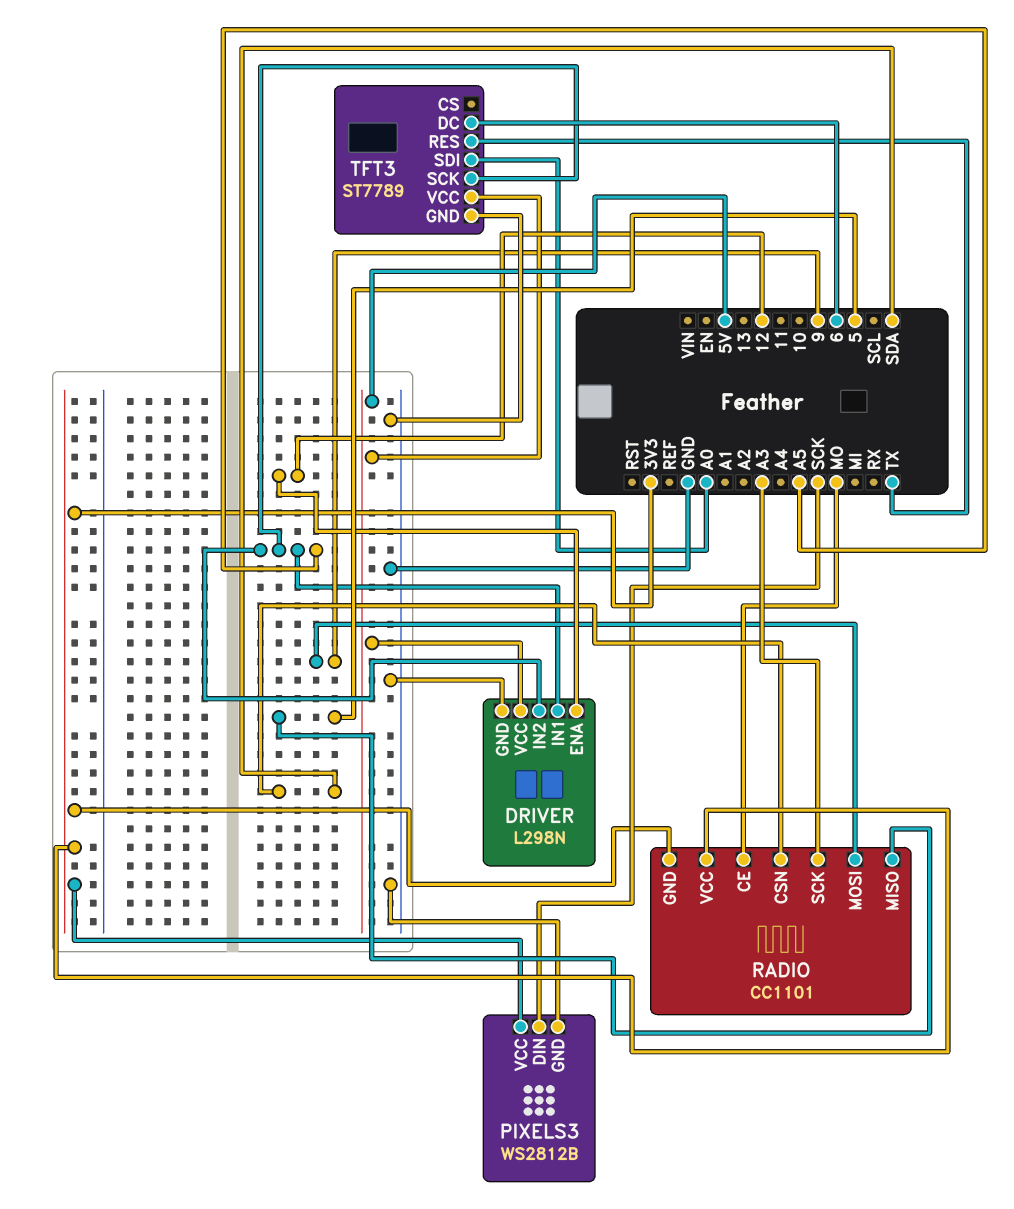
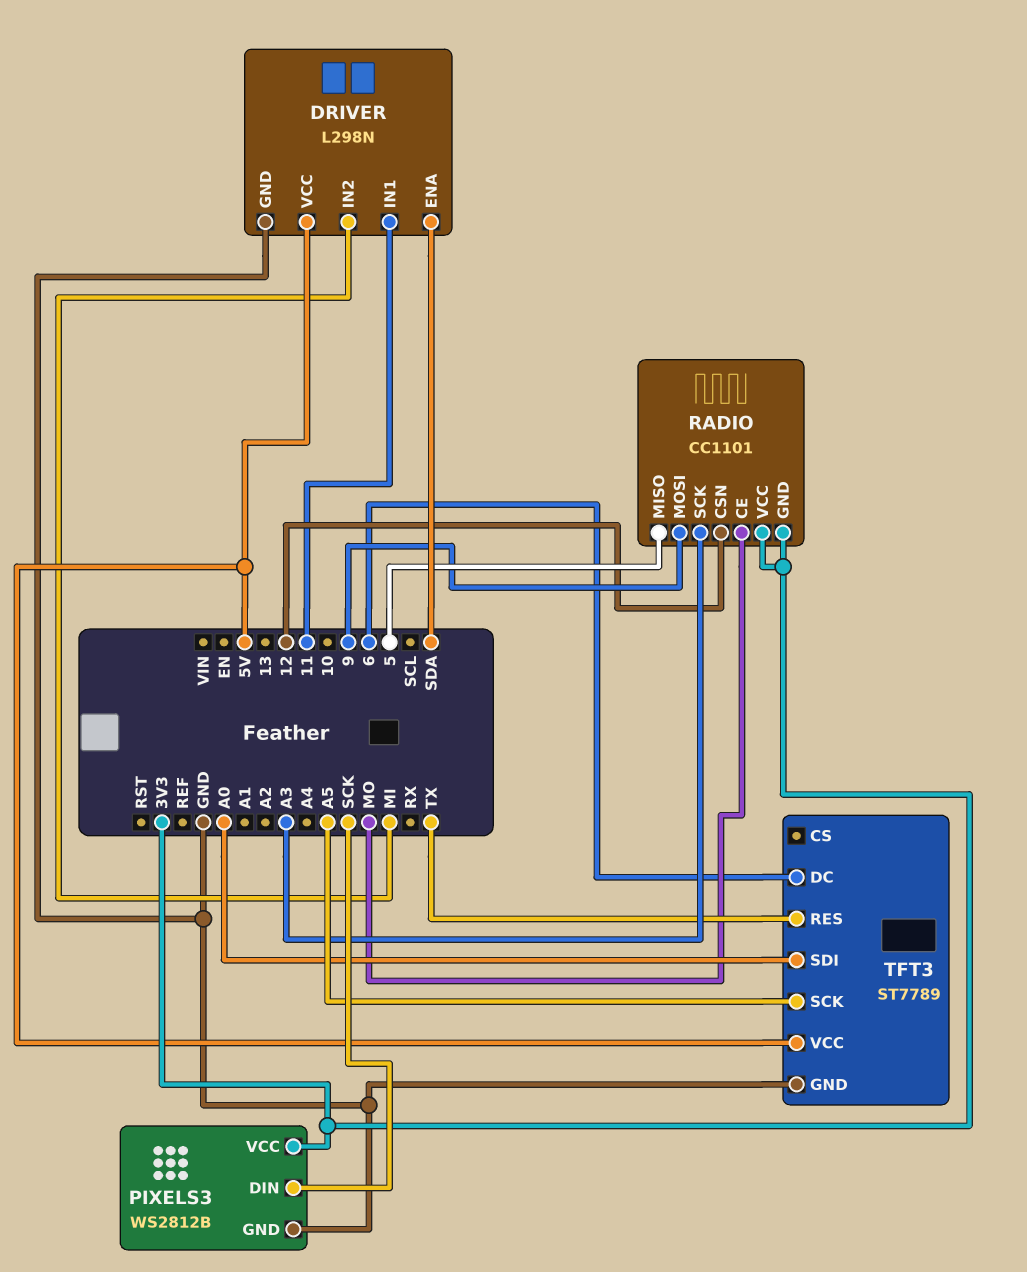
DRIVER pin ENA: 12 -> SDA
DRIVER pin IN1: A5 -> 11
DRIVER pin IN2: A5 -> MI
RADIO pin CSN: SDA -> 12

